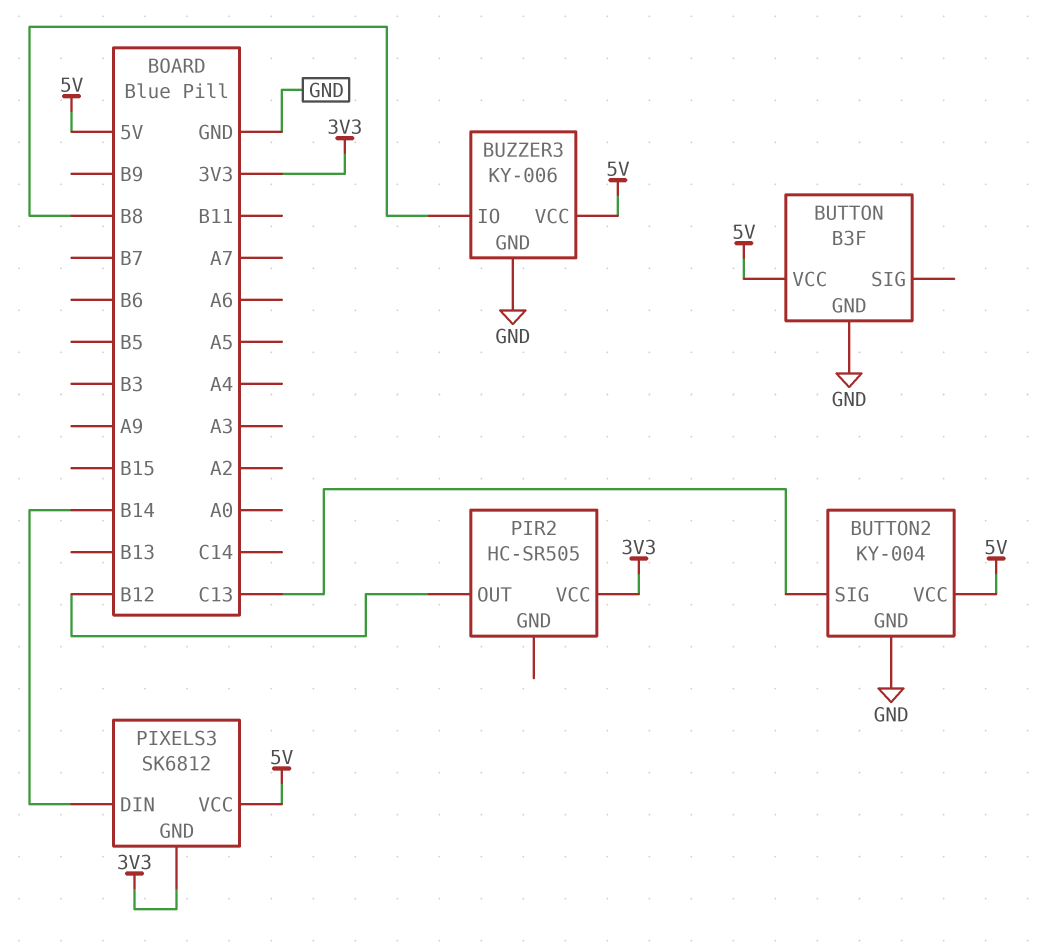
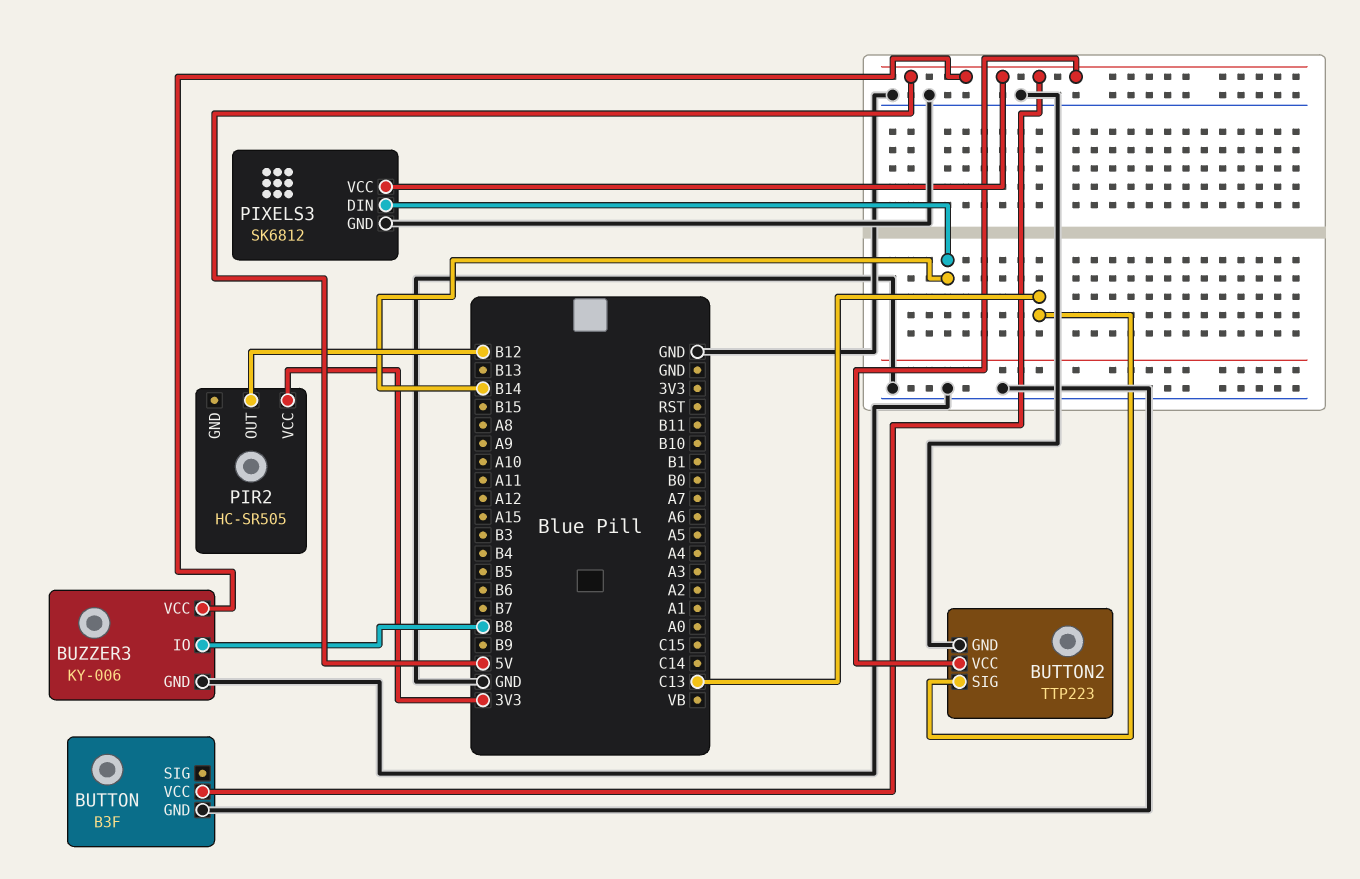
BUTTON2: KY-004 -> TTP223
PIXELS3 pin GND: 3V3 -> GND

